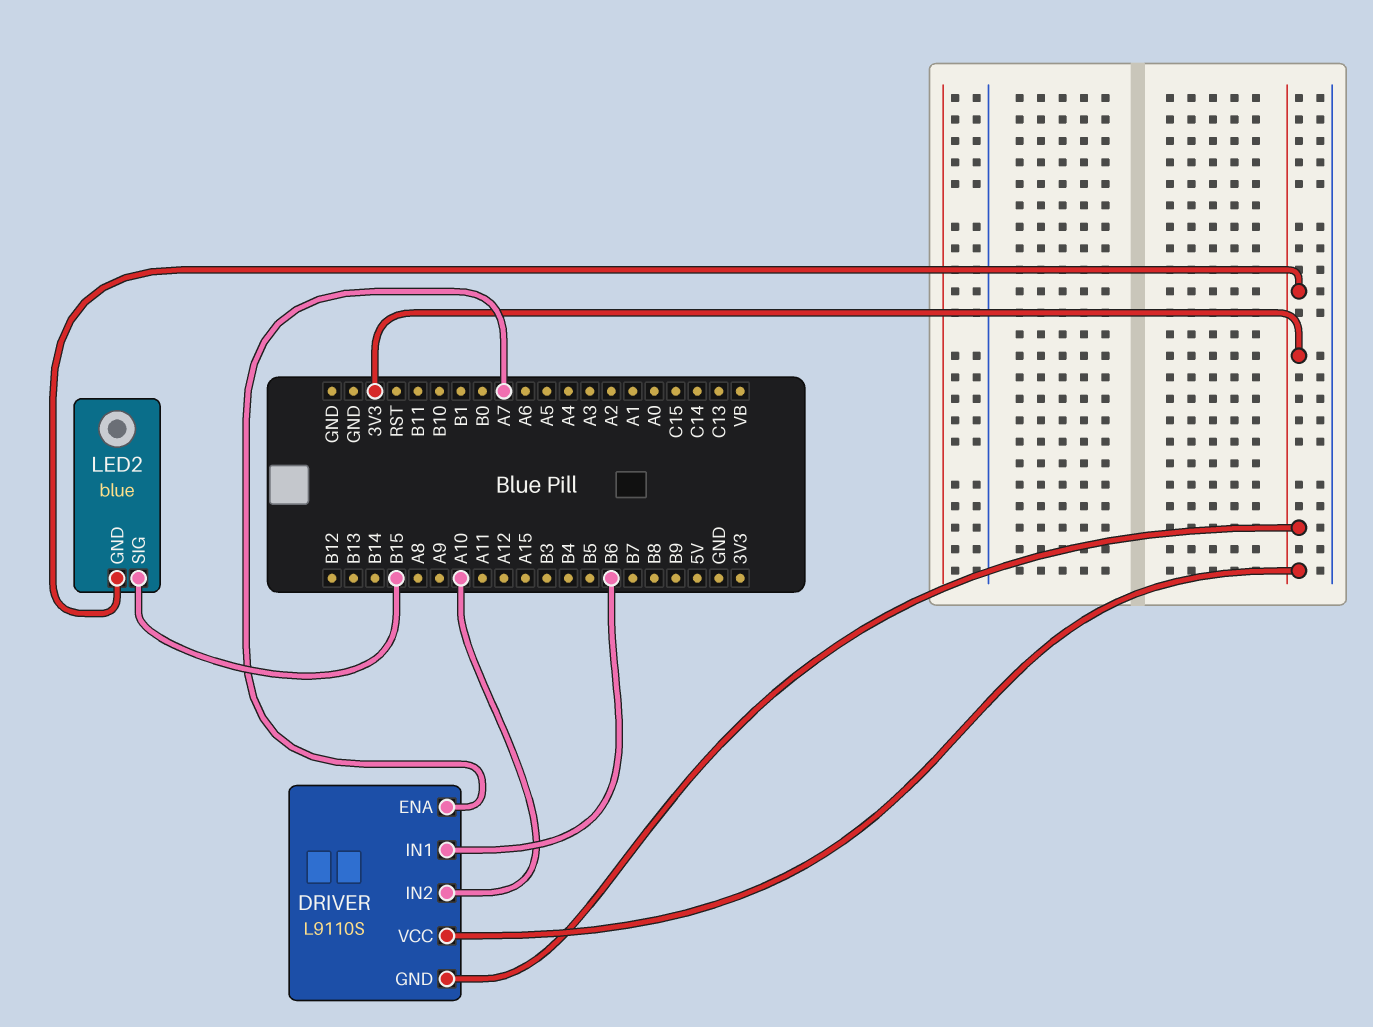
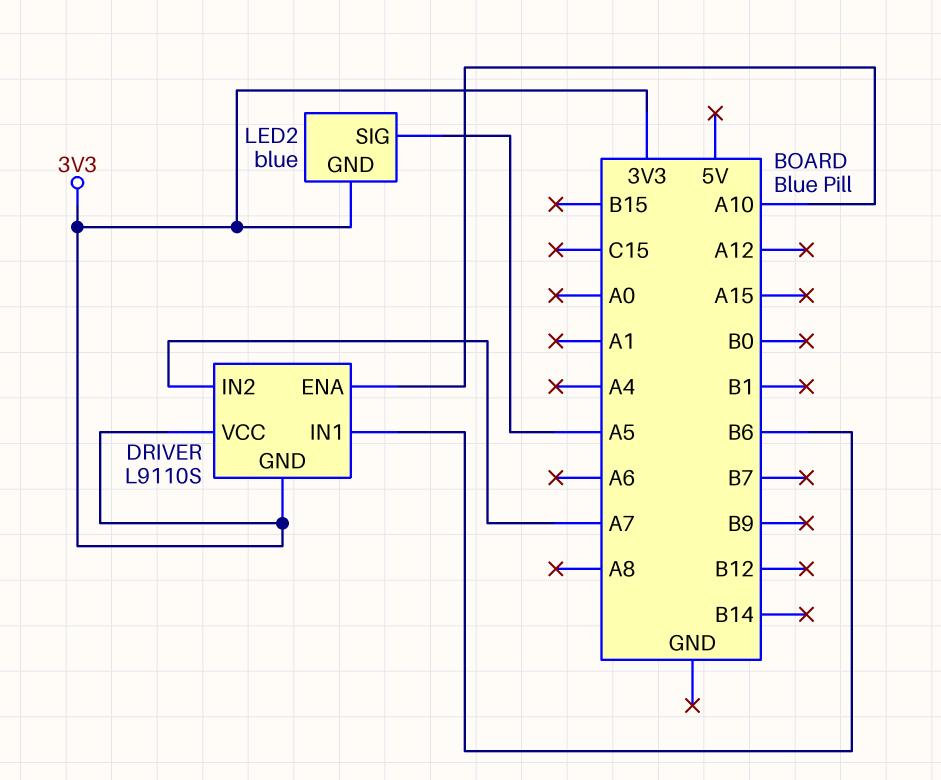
DRIVER pin ENA: A7 -> A10
DRIVER pin IN2: A10 -> A7
LED2 pin SIG: B15 -> A5

